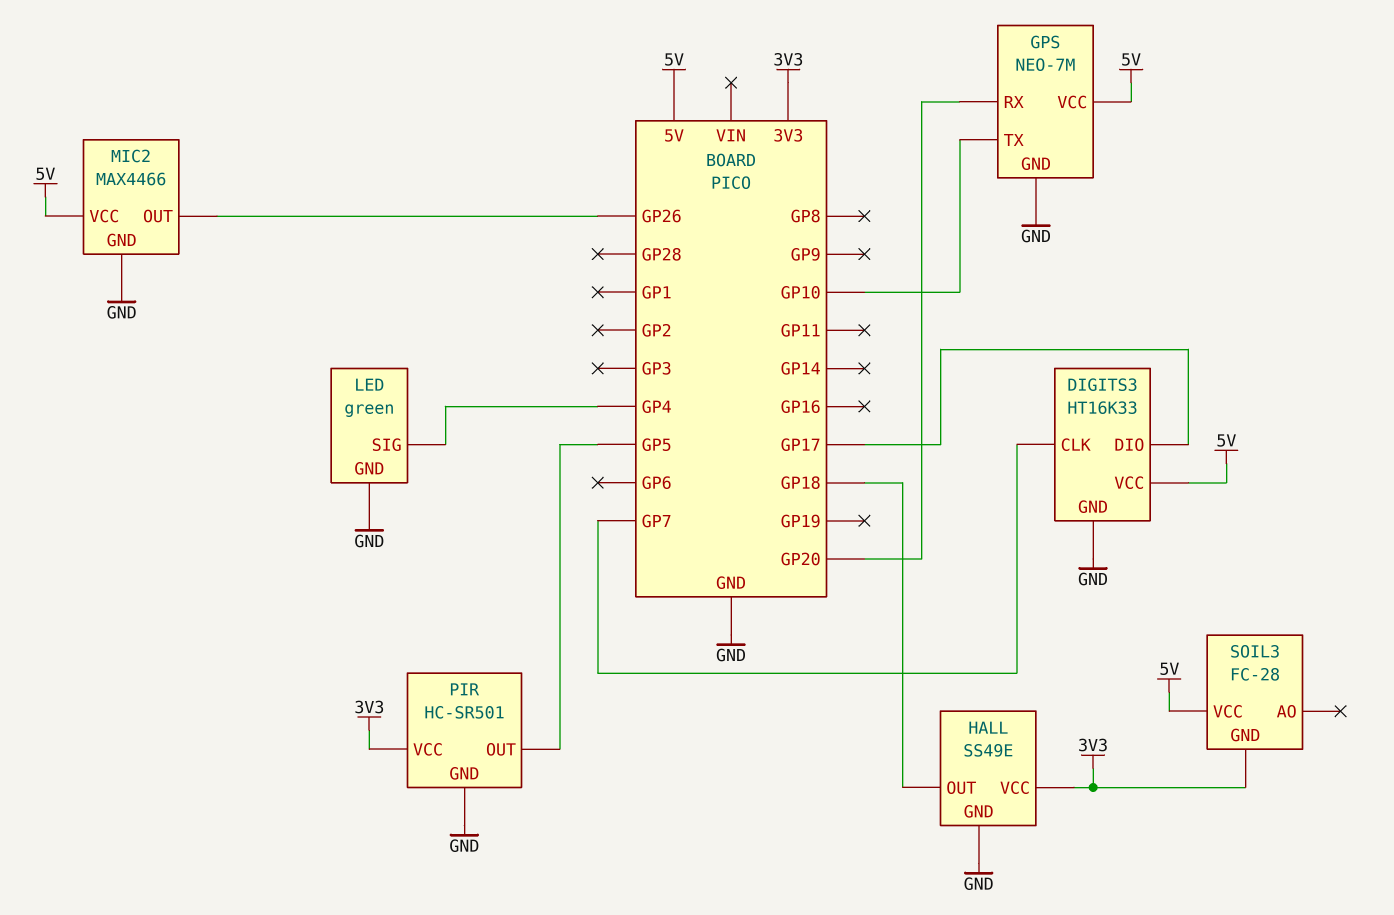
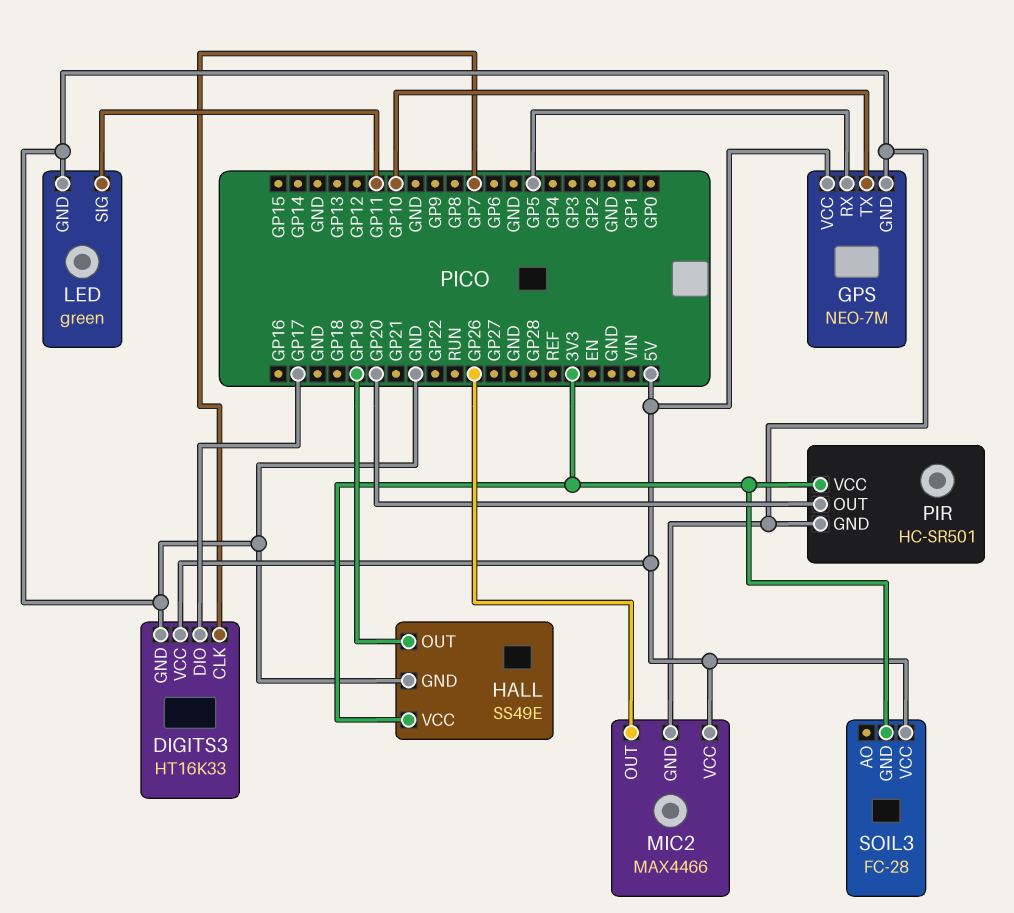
GPS pin RX: GP20 -> GP5
HALL pin OUT: GP18 -> GP19
LED pin SIG: GP4 -> GP11
PIR pin OUT: GP5 -> GP20

